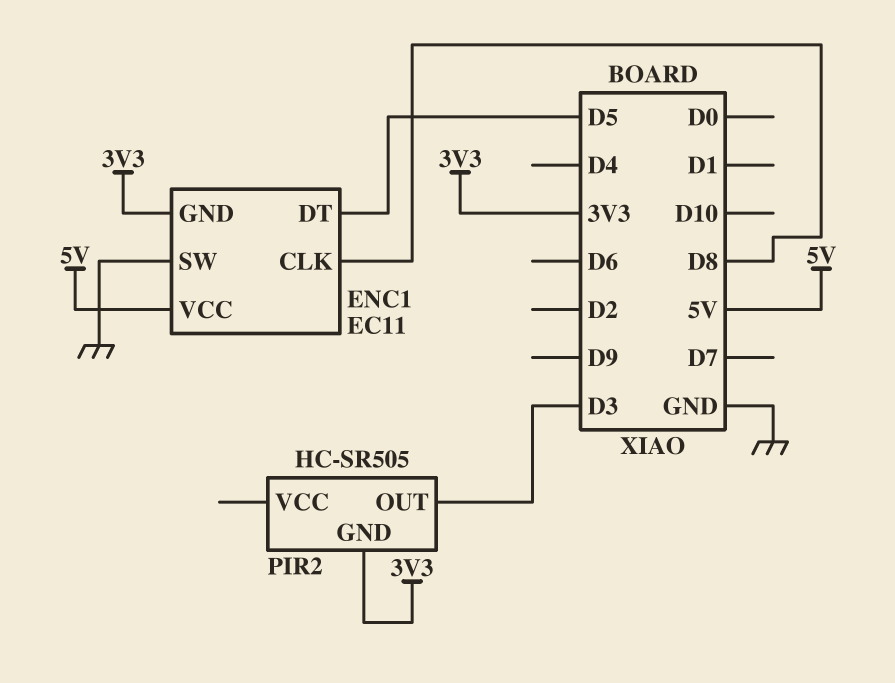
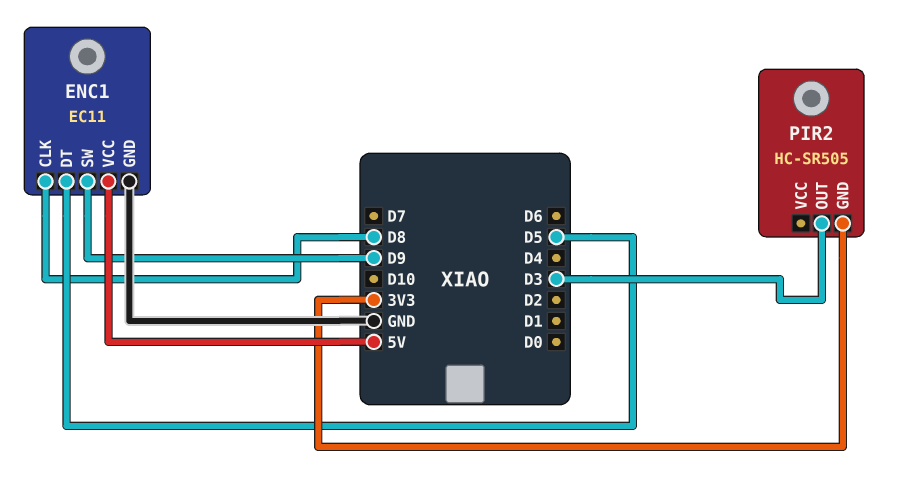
ENC1 pin GND: 3V3 -> GND
ENC1 pin SW: GND -> D9

